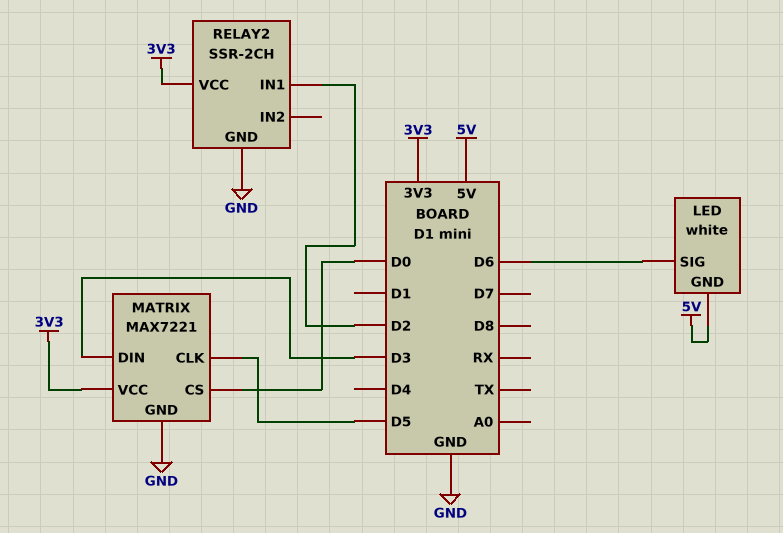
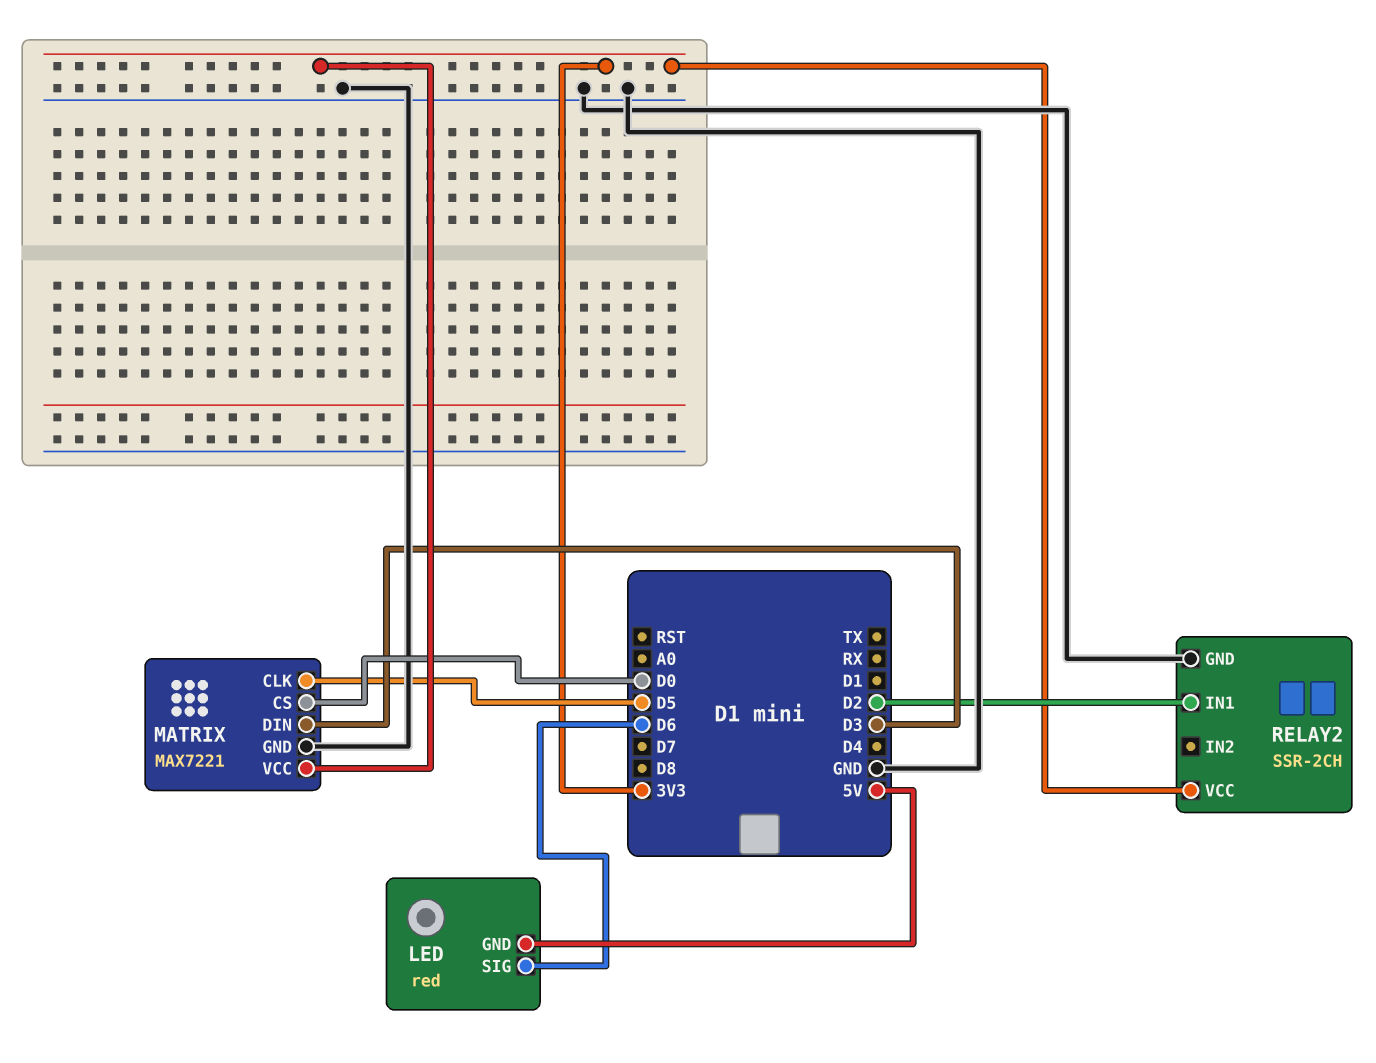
LED: white -> red

